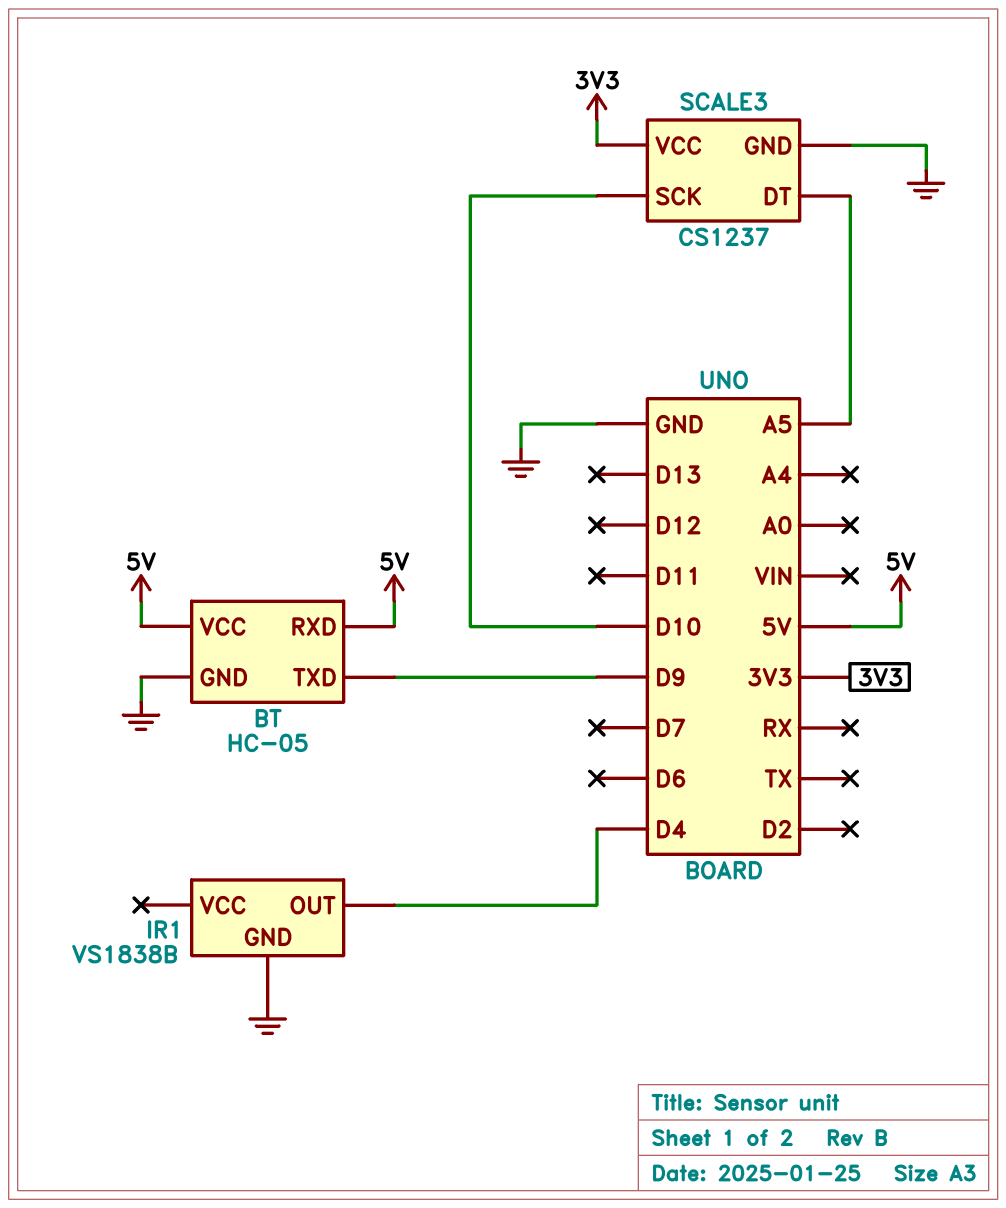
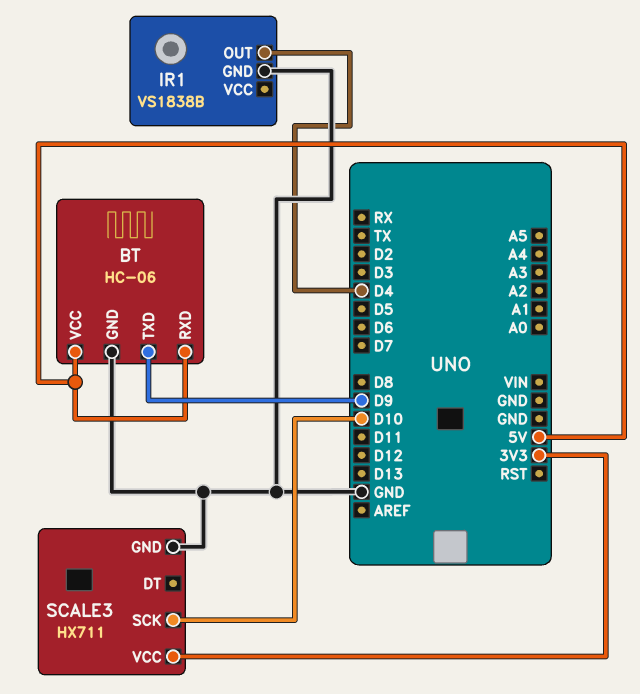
BT: HC-05 -> HC-06
SCALE3: CS1237 -> HX711
SCALE3 pin DT: A5 -> none

